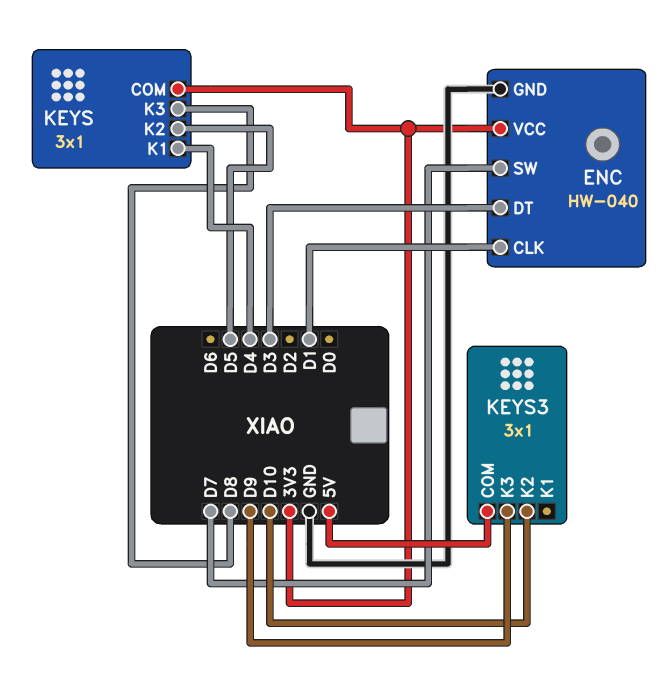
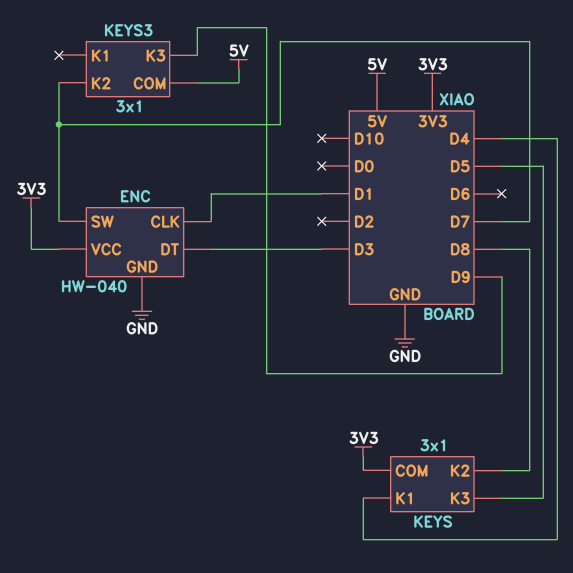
KEYS pin K2: D5 -> D8
KEYS pin K3: D8 -> D5
KEYS3 pin K2: D10 -> D7

